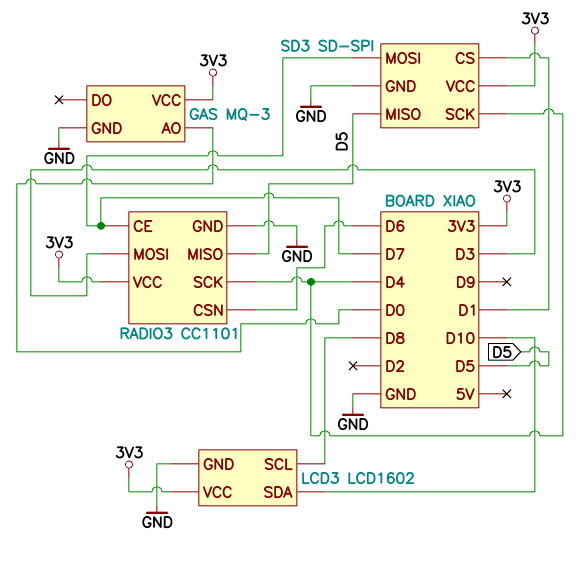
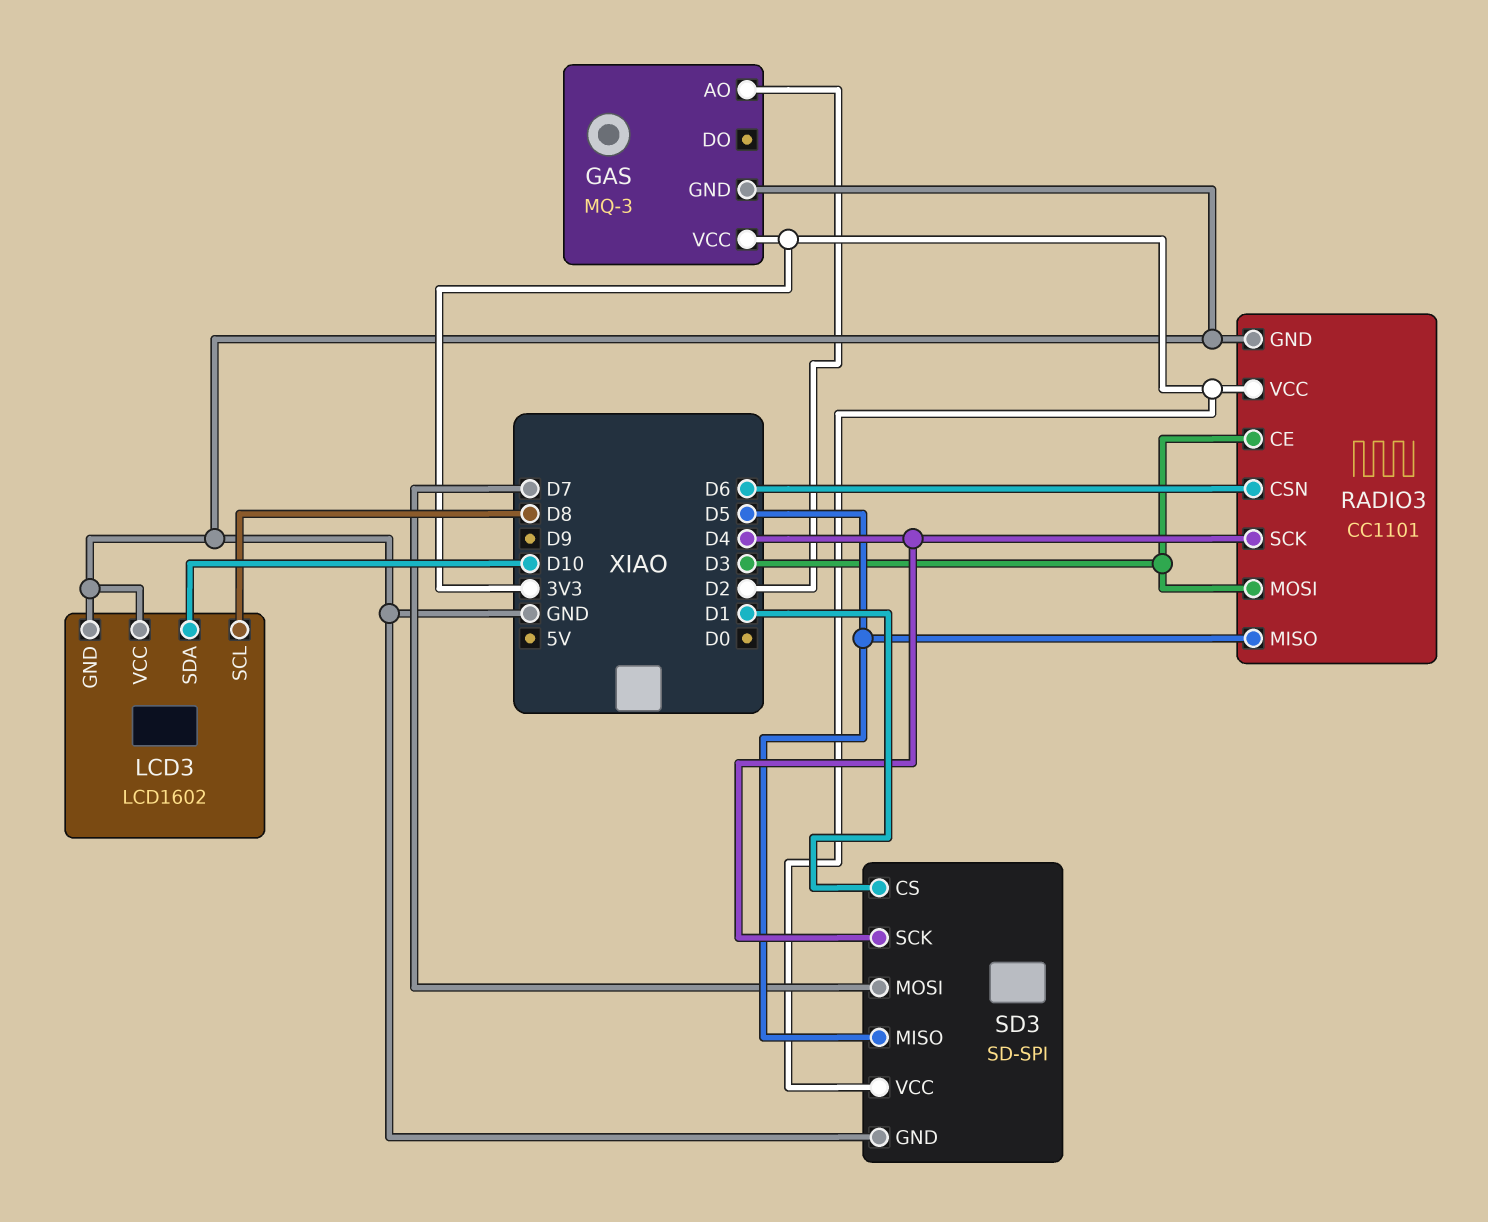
GAS pin AO: D0 -> D2
LCD3 pin VCC: 3V3 -> GND
RADIO3 pin CE: D7 -> D3

